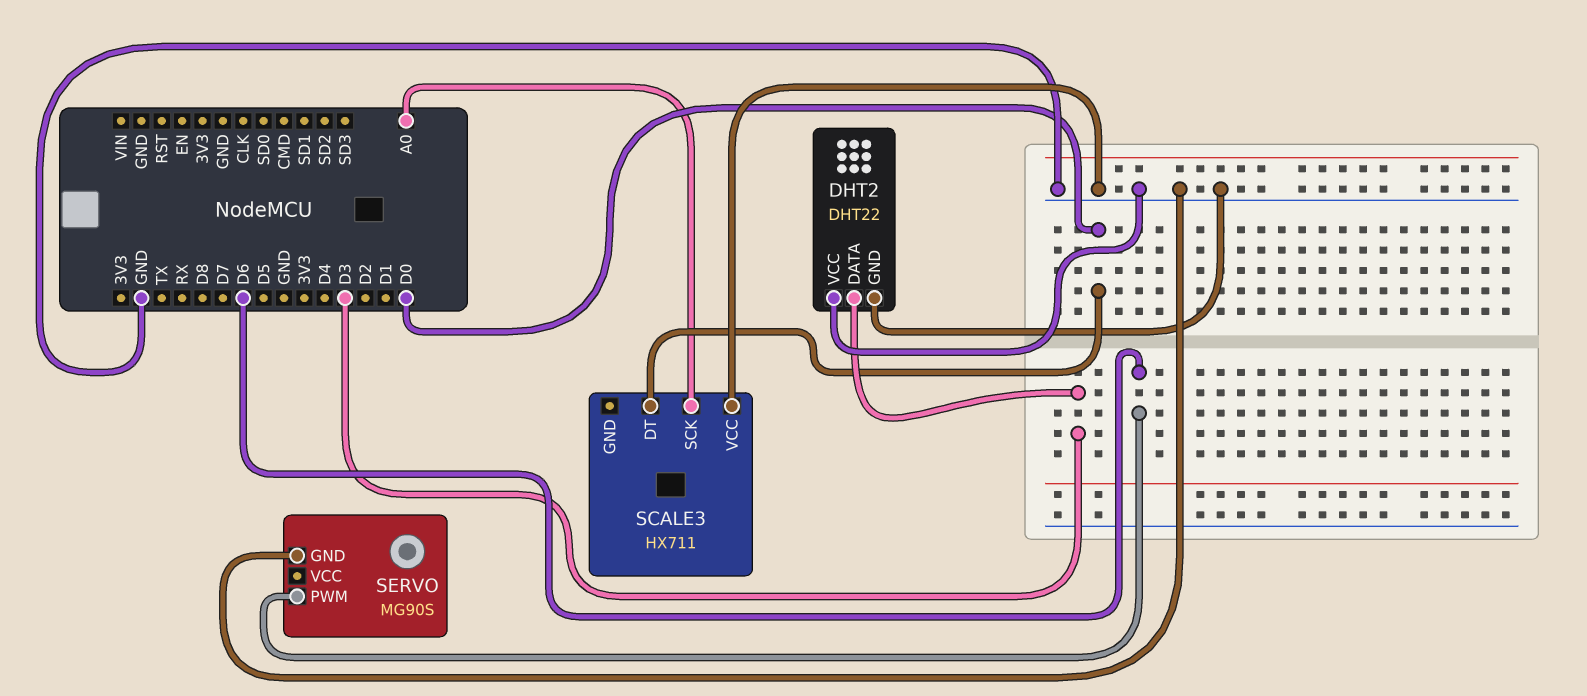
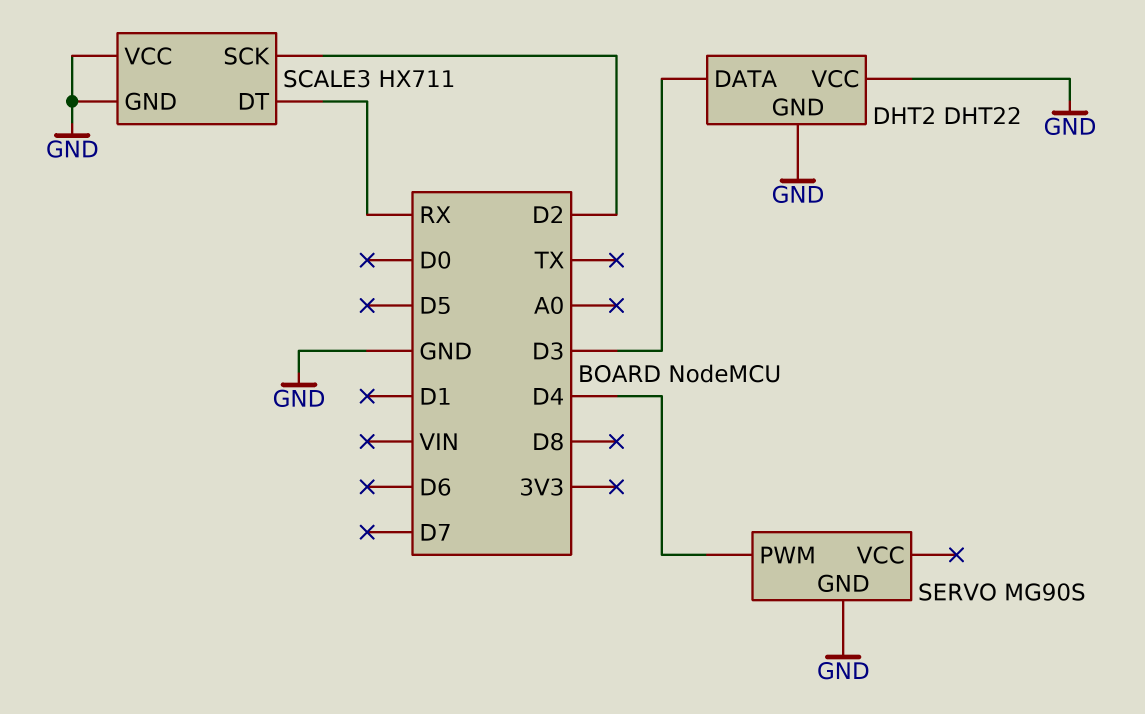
SCALE3 pin DT: D0 -> RX
SCALE3 pin GND: none -> GND
SCALE3 pin SCK: A0 -> D2
SERVO pin PWM: D6 -> D4

